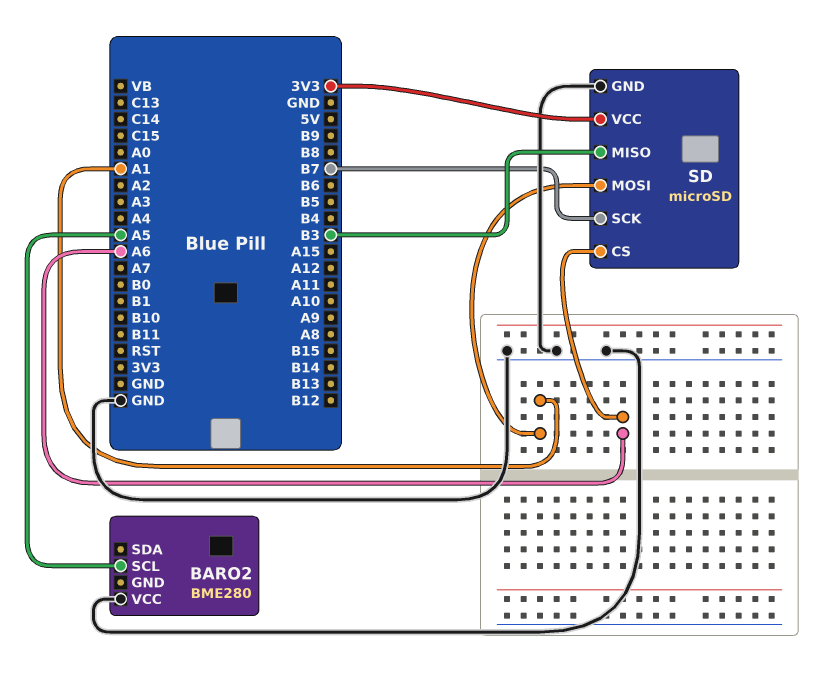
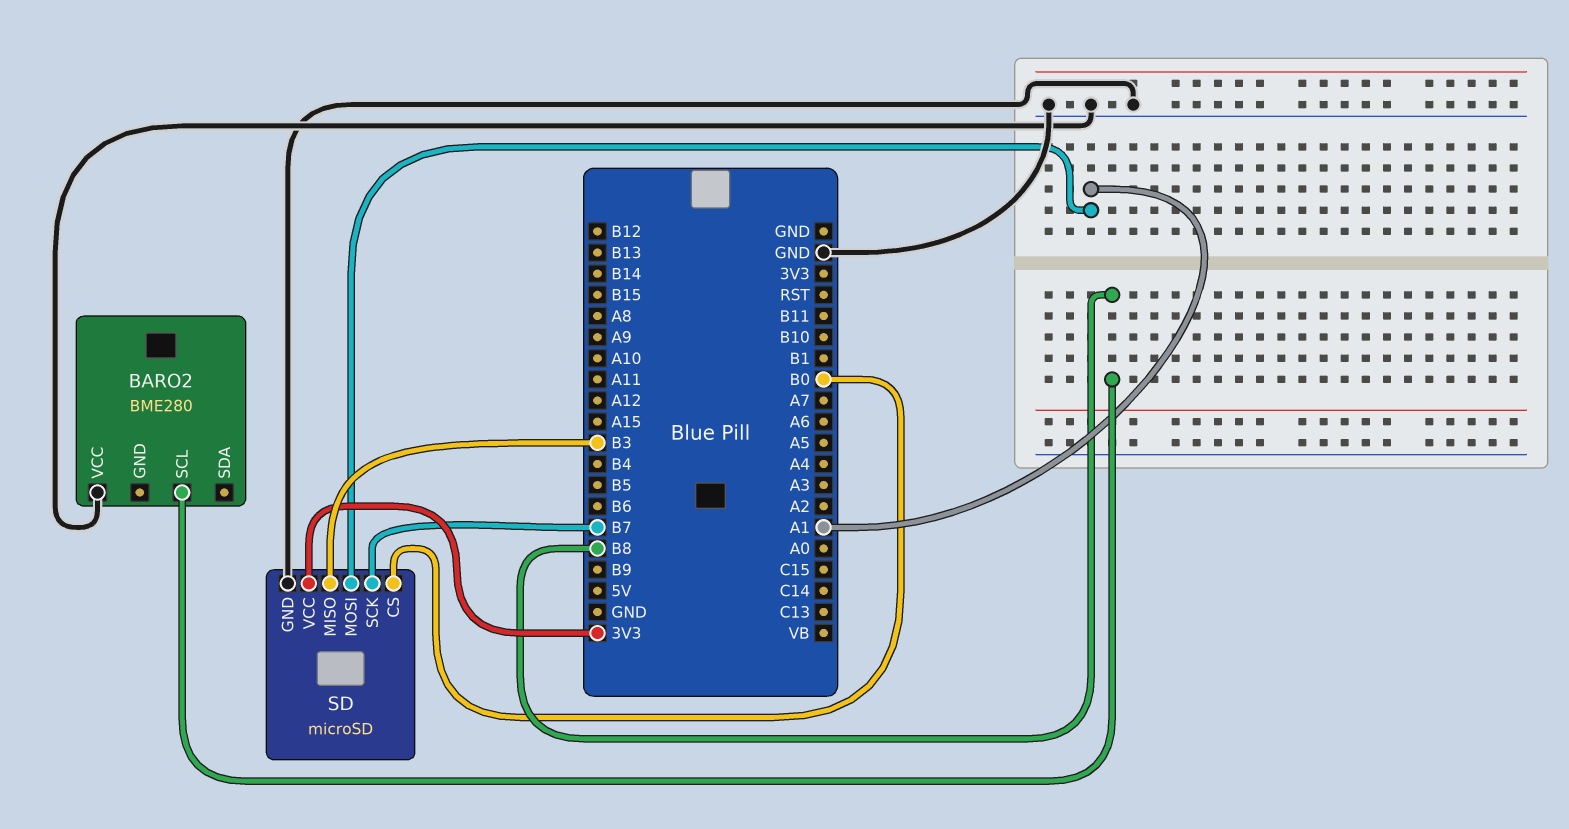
BARO2 pin SCL: A5 -> B8
SD pin CS: A6 -> B0

